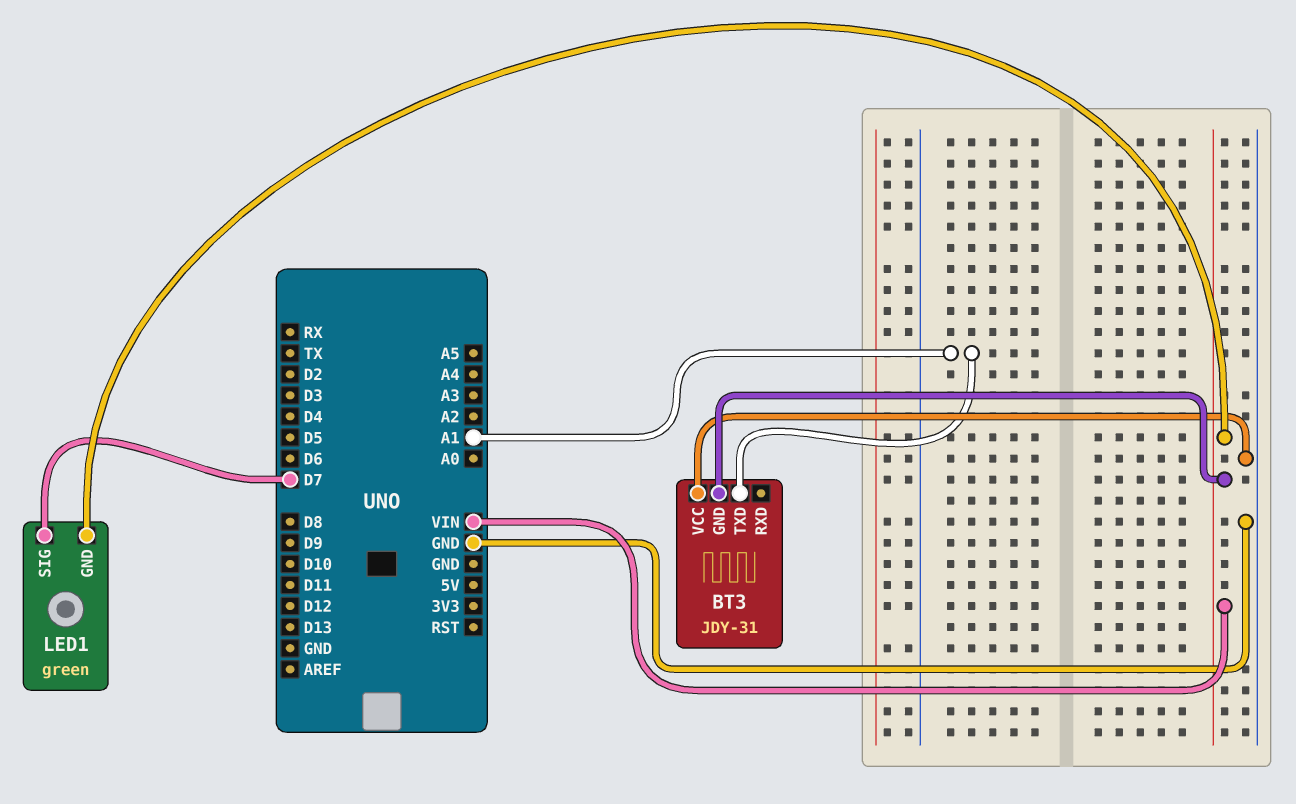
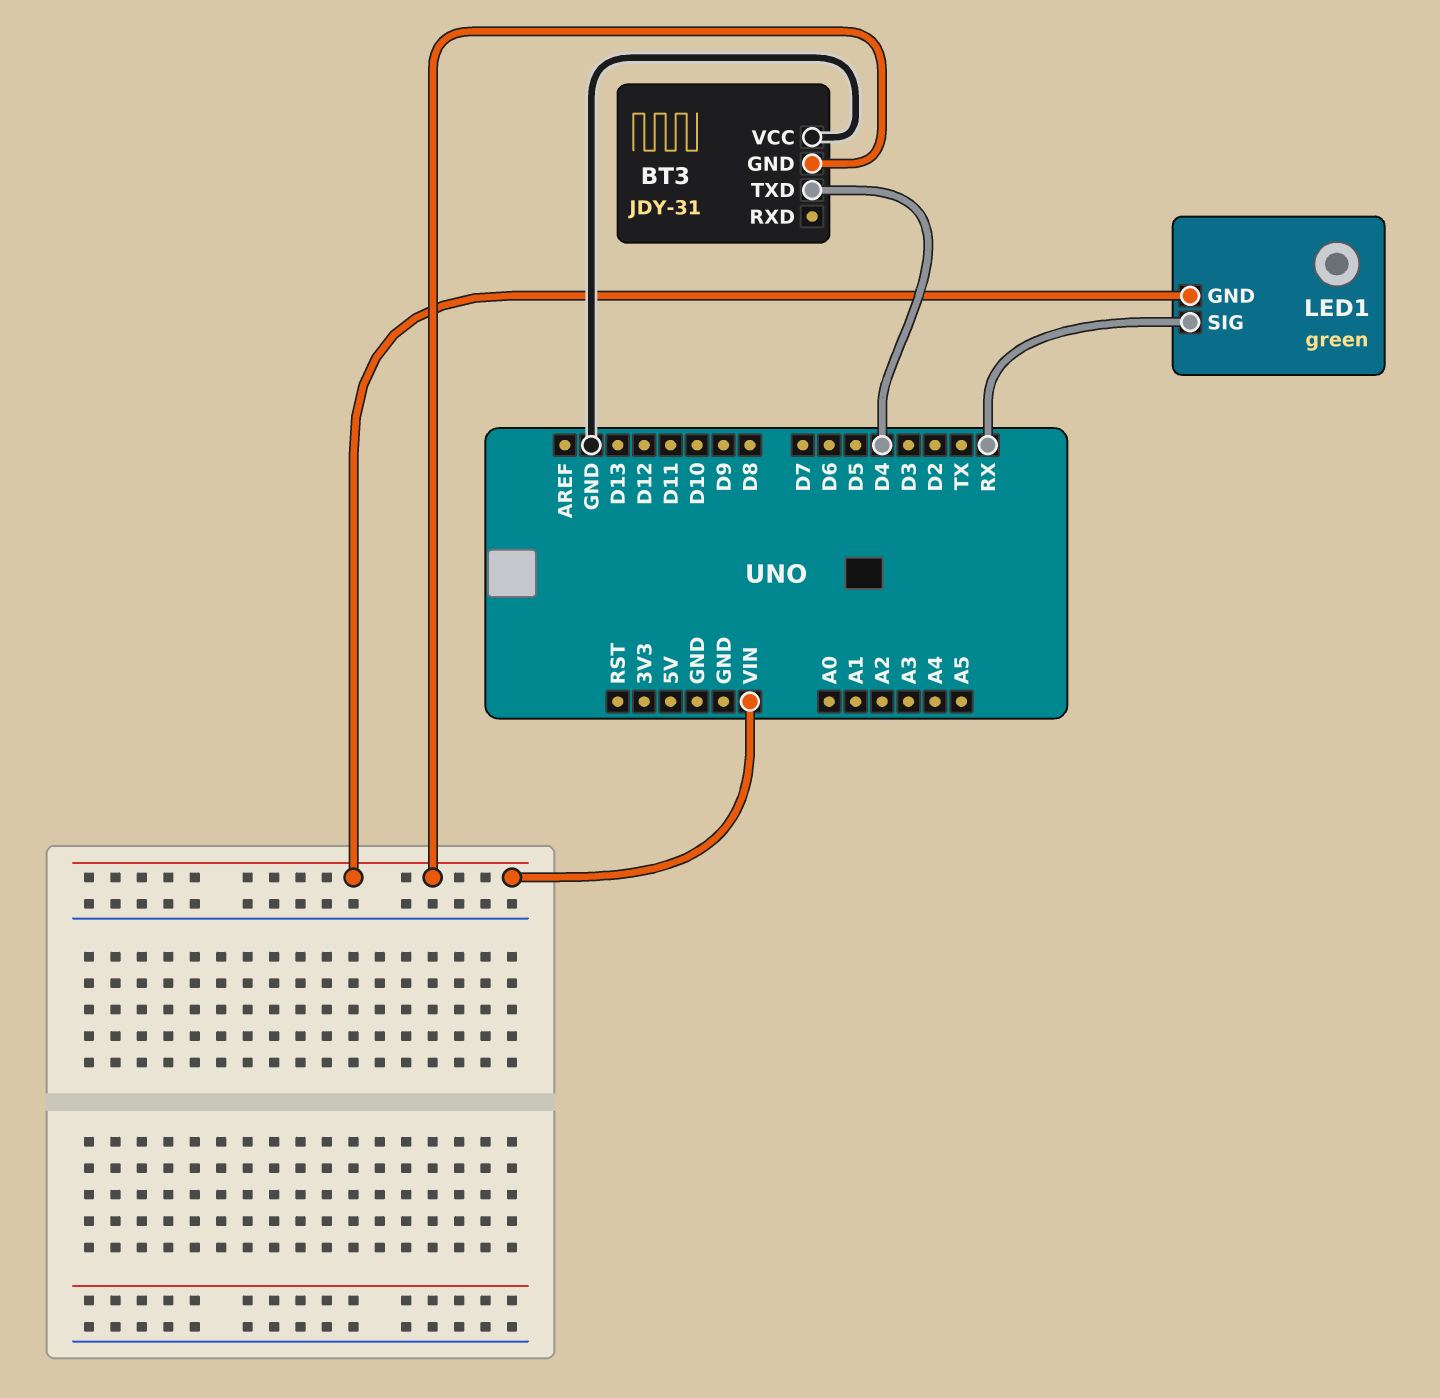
BT3 pin TXD: A1 -> D4
LED1 pin SIG: D7 -> RX

